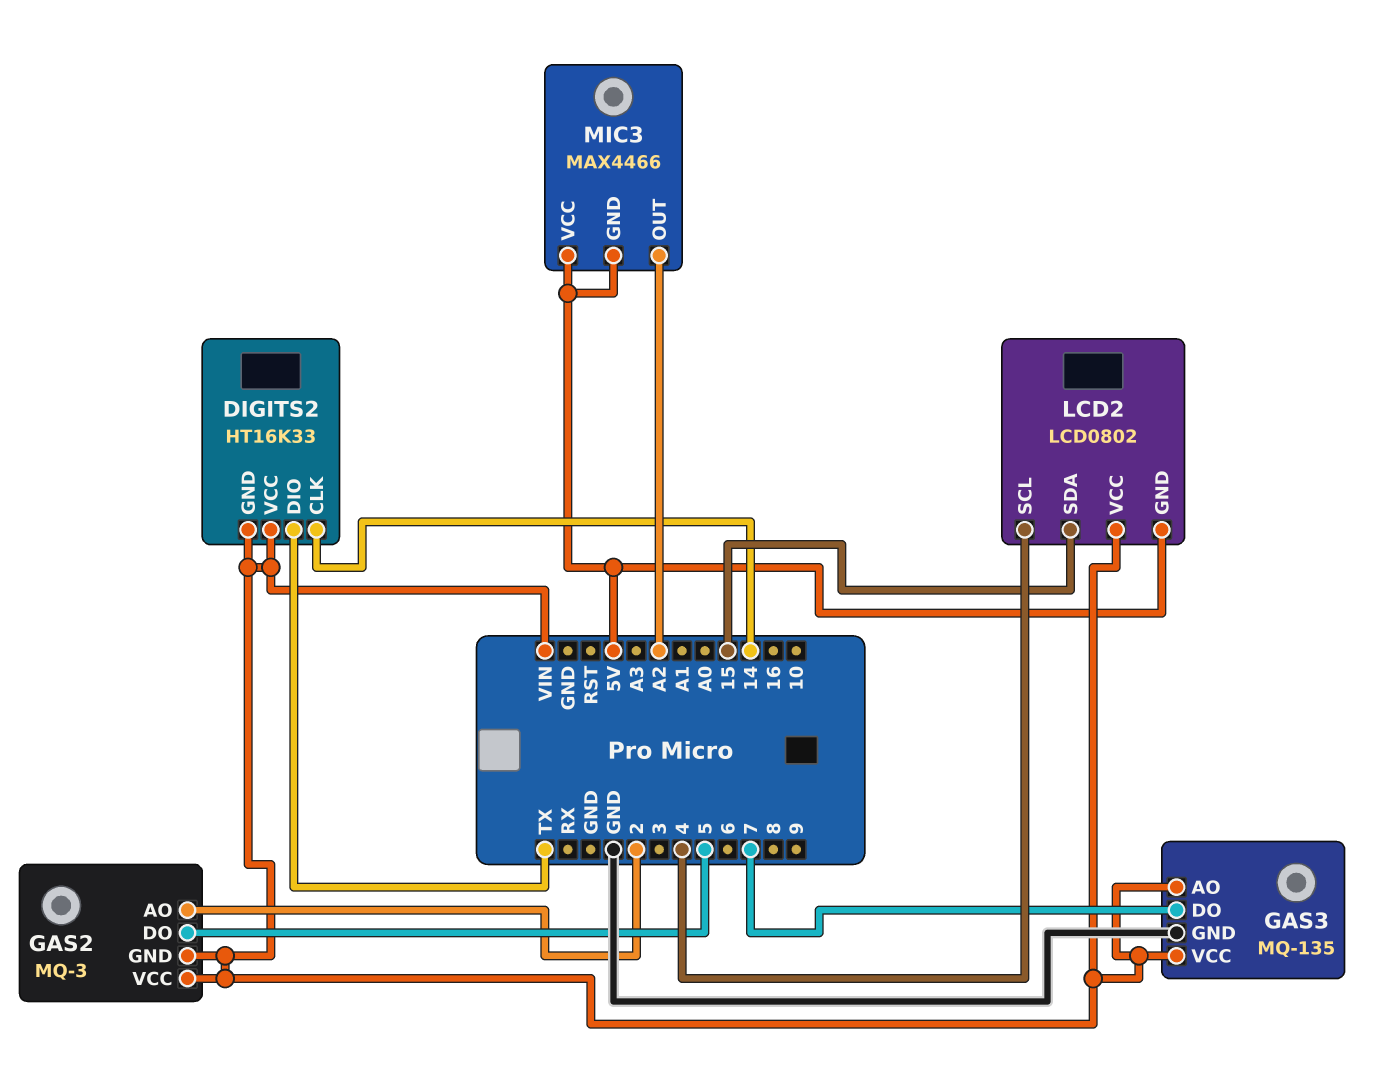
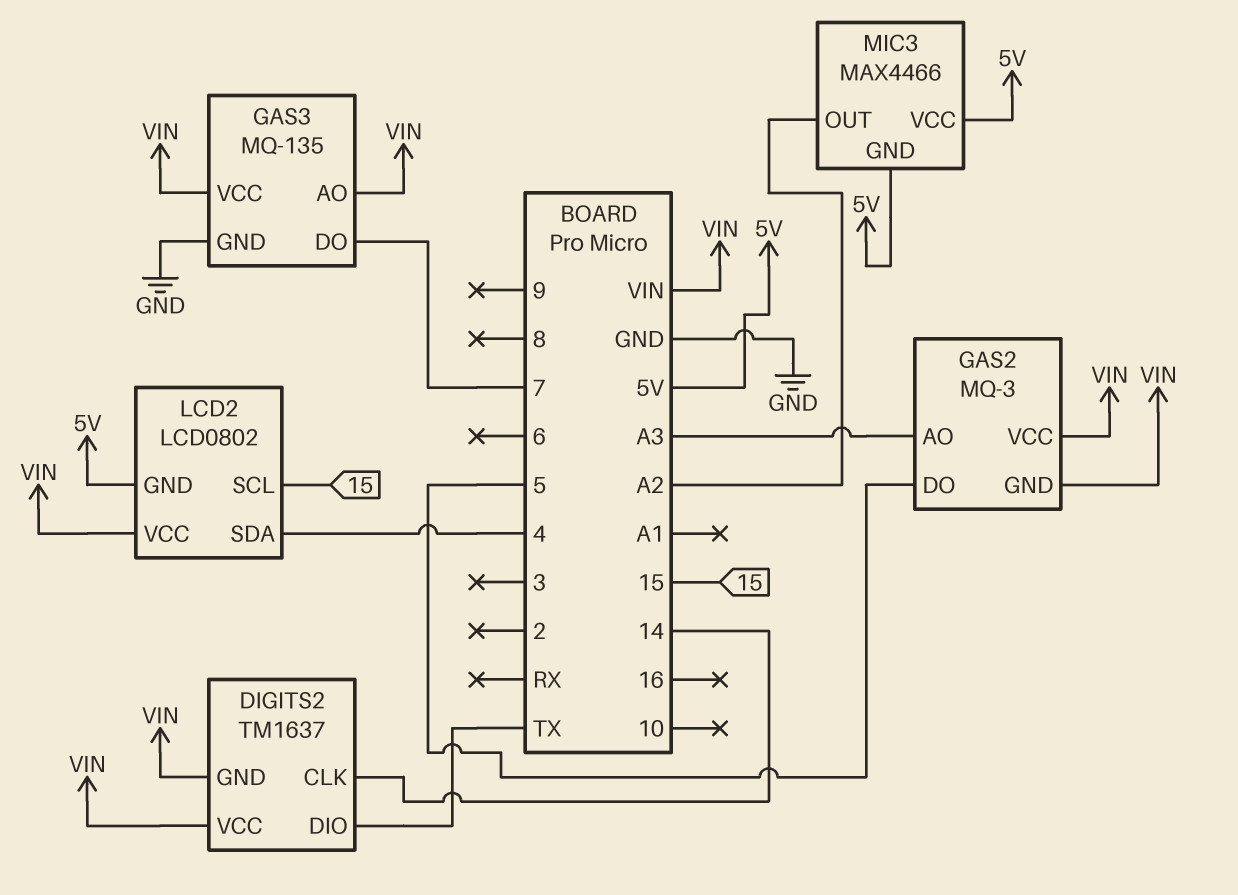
DIGITS2: HT16K33 -> TM1637
GAS2 pin AO: 2 -> A3
LCD2 pin SCL: 4 -> 15
LCD2 pin SDA: 15 -> 4

